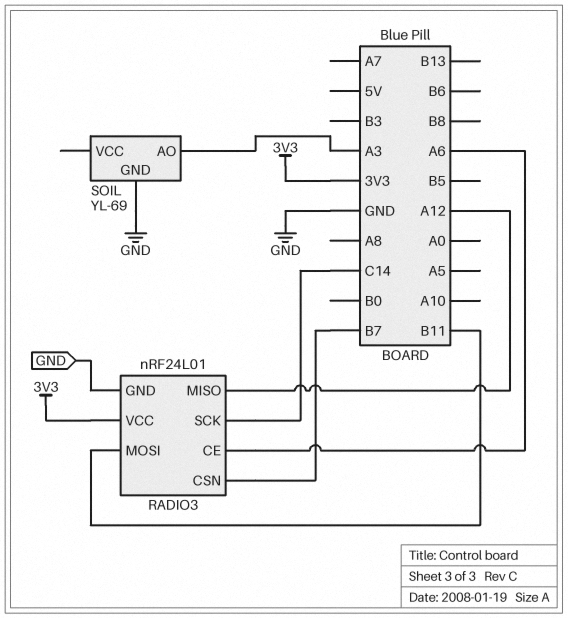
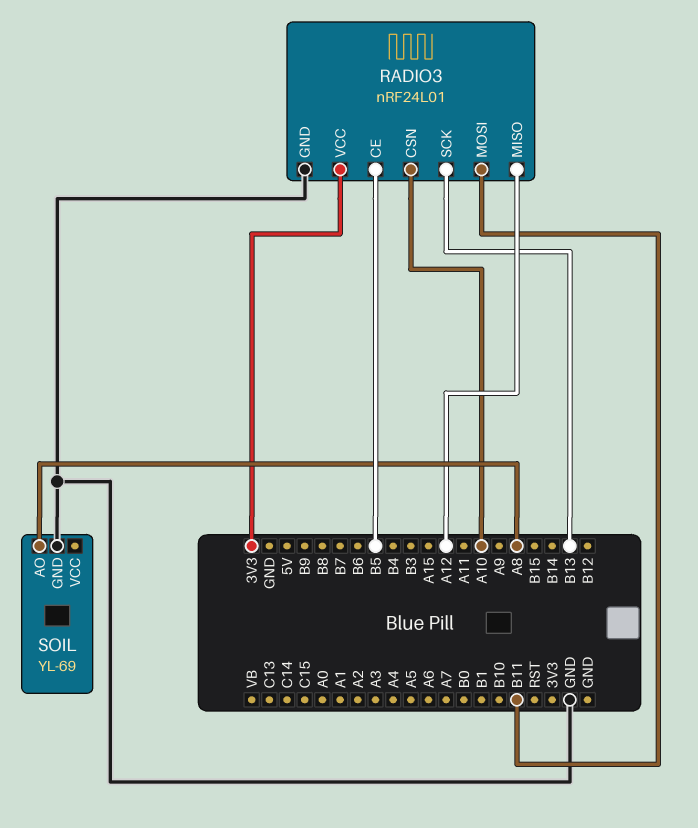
RADIO3 pin CE: A6 -> B5
RADIO3 pin CSN: B7 -> A10
RADIO3 pin SCK: C14 -> B13
SOIL pin AO: A3 -> A8

